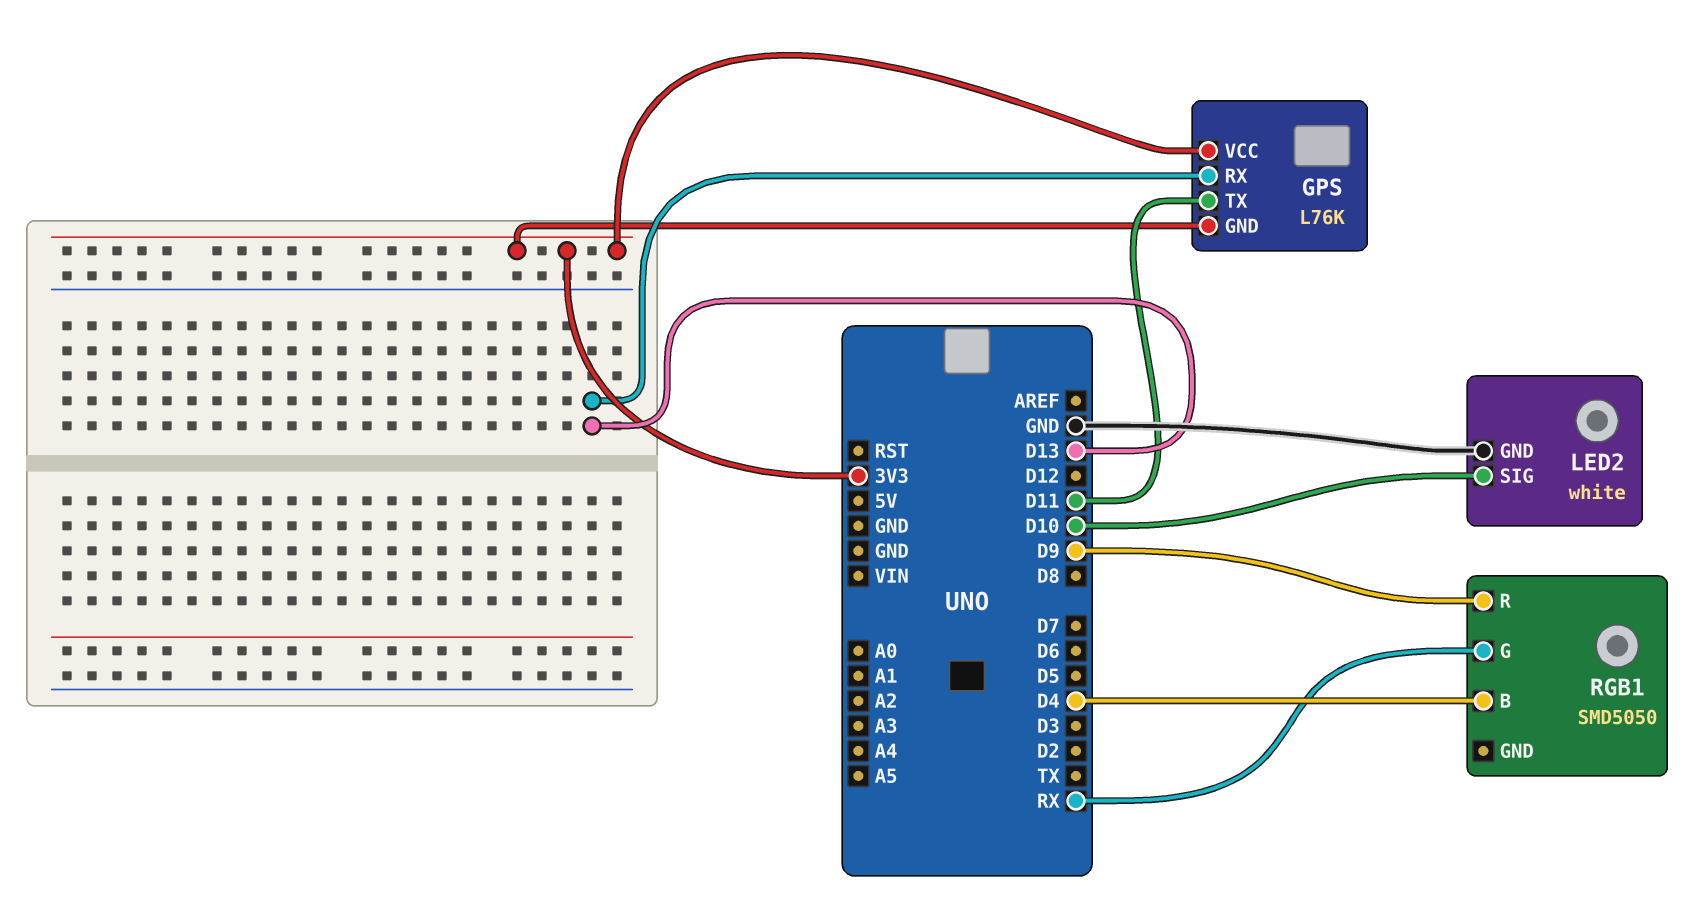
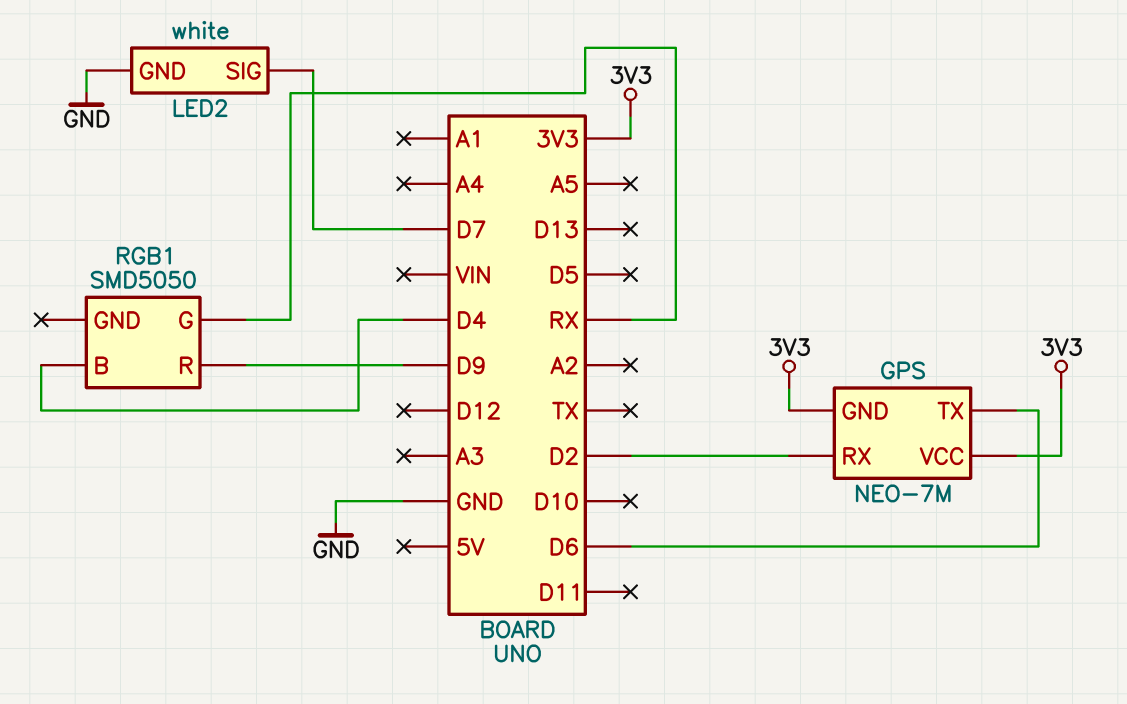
GPS: L76K -> NEO-7M
GPS pin RX: D13 -> D2
GPS pin TX: D11 -> D6
LED2 pin SIG: D10 -> D7

